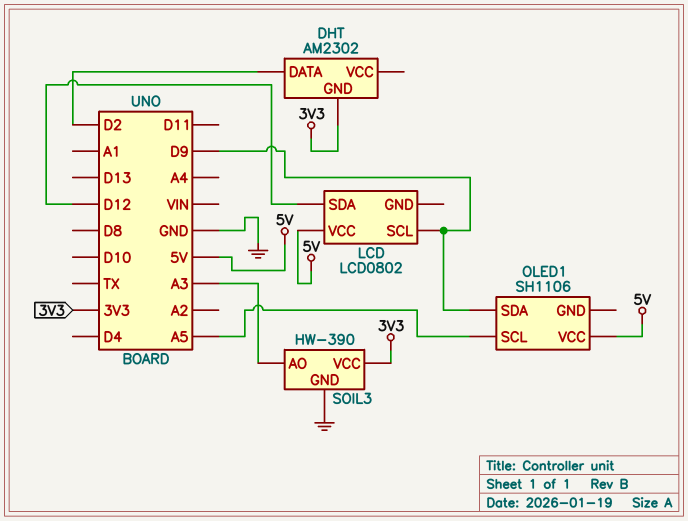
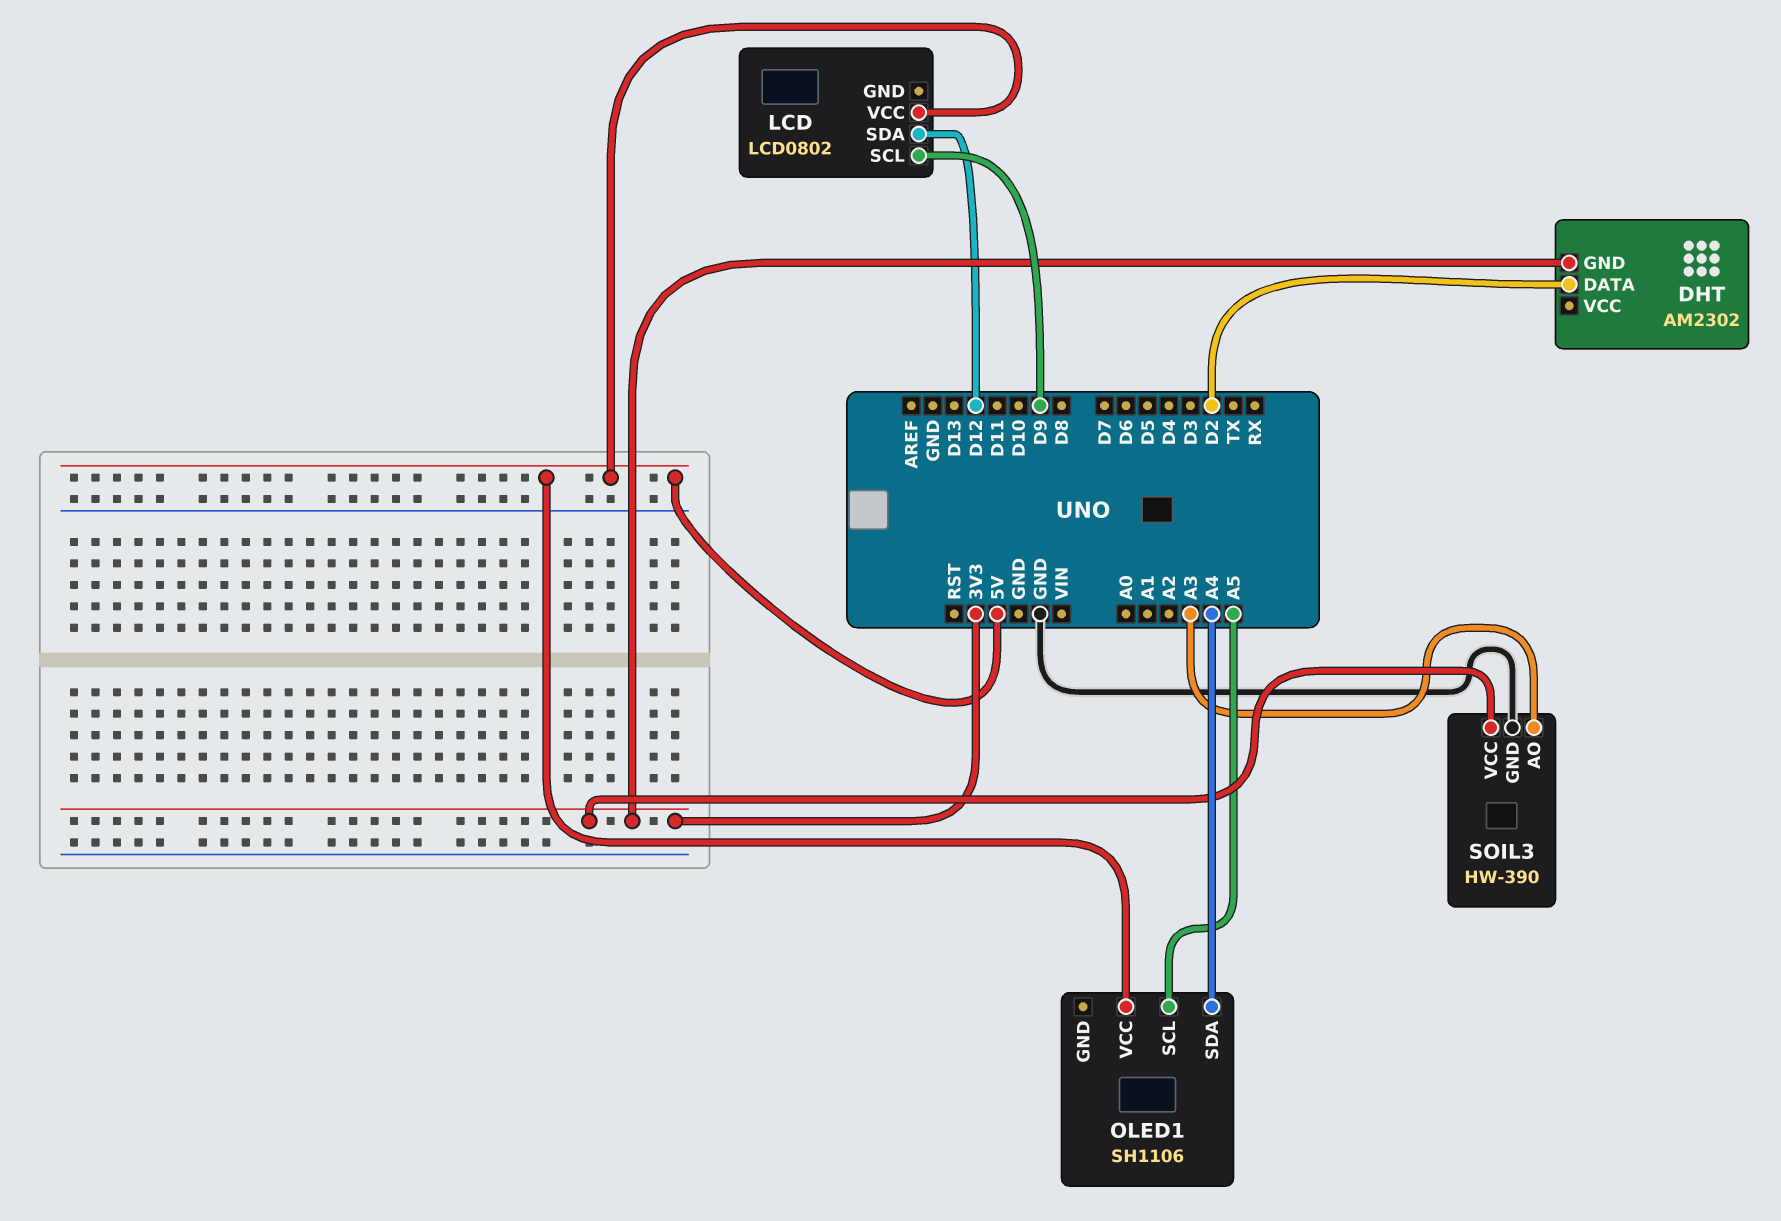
OLED1 pin SDA: D9 -> A4

